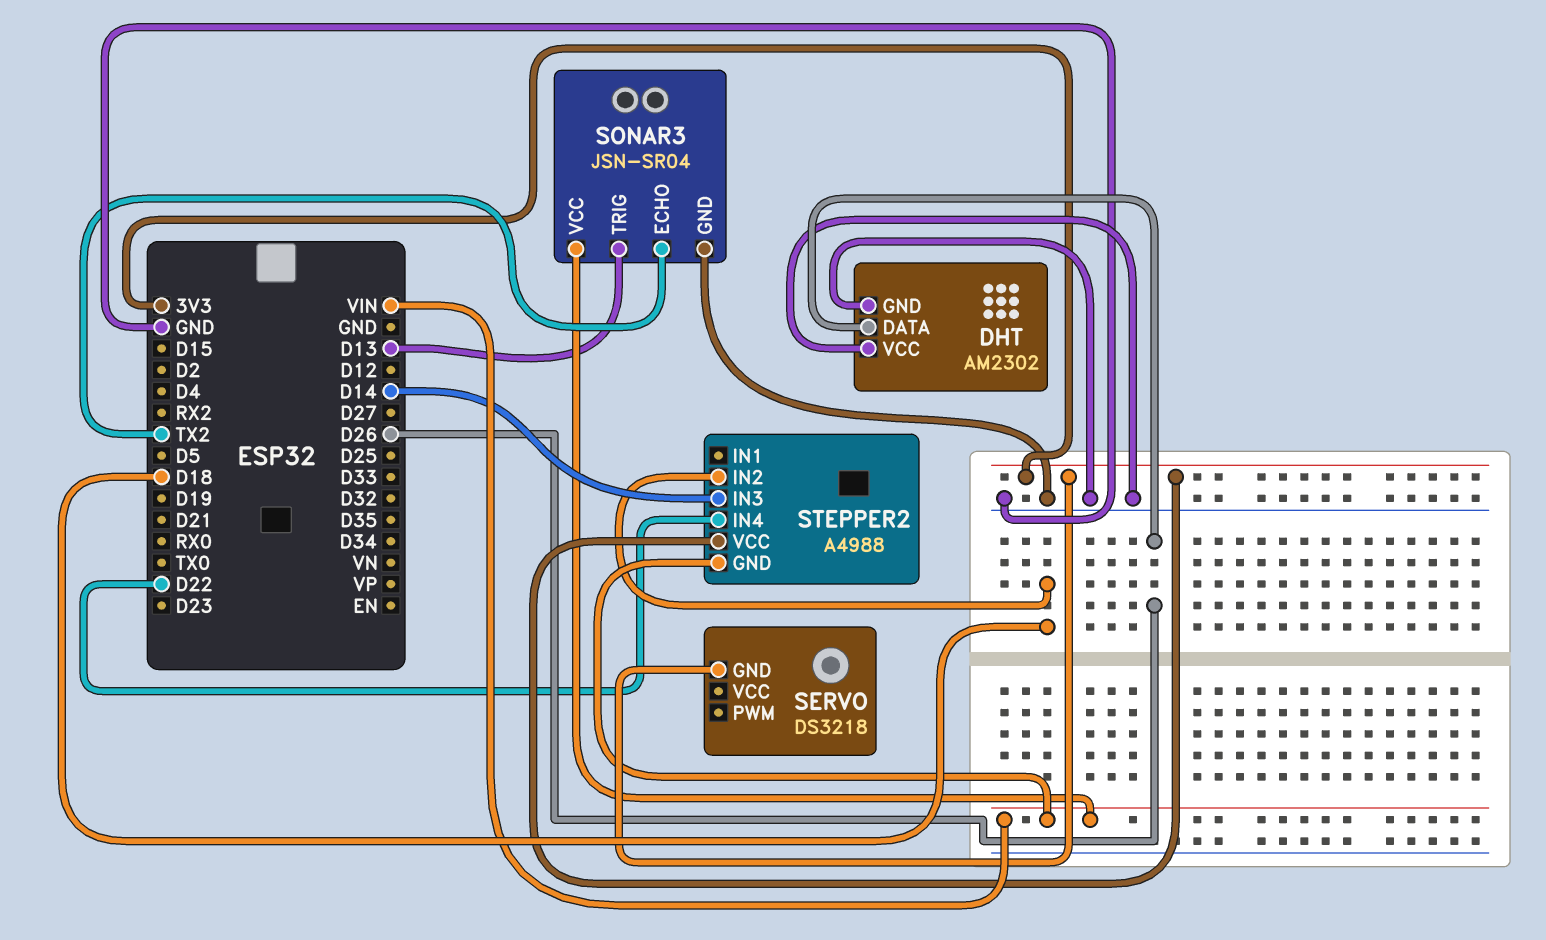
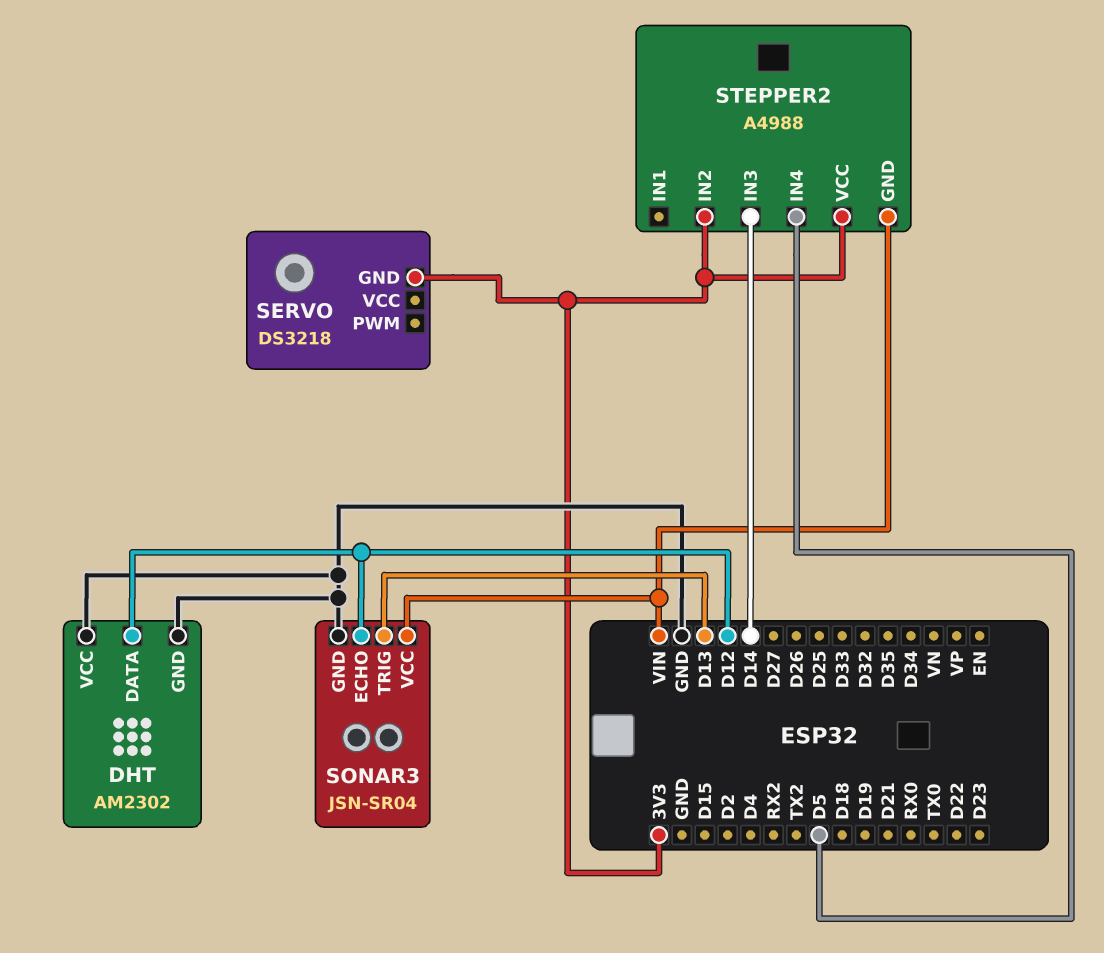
DHT pin DATA: D26 -> D12
SONAR3 pin ECHO: TX2 -> D12
STEPPER2 pin IN2: D18 -> 3V3
STEPPER2 pin IN4: D22 -> D5

